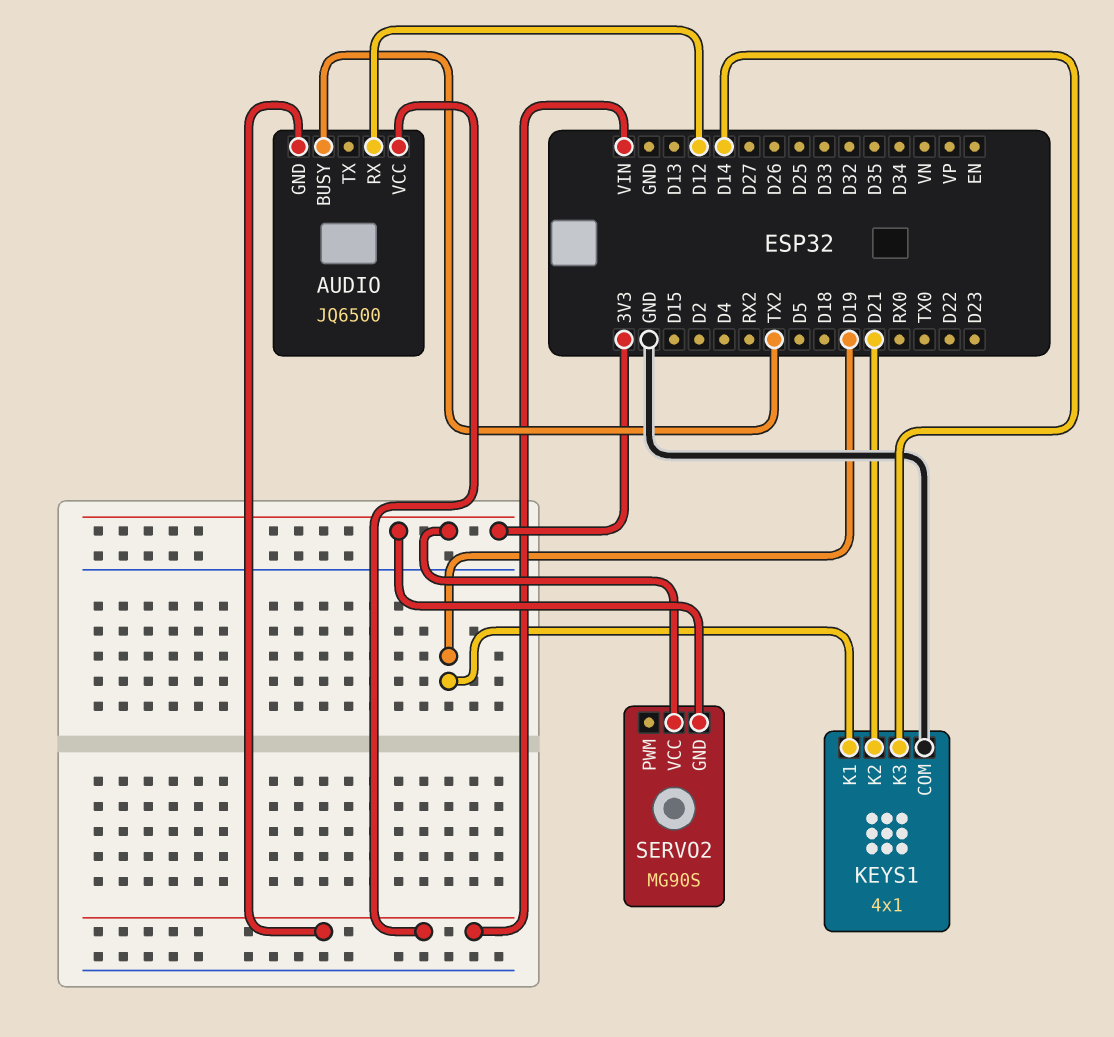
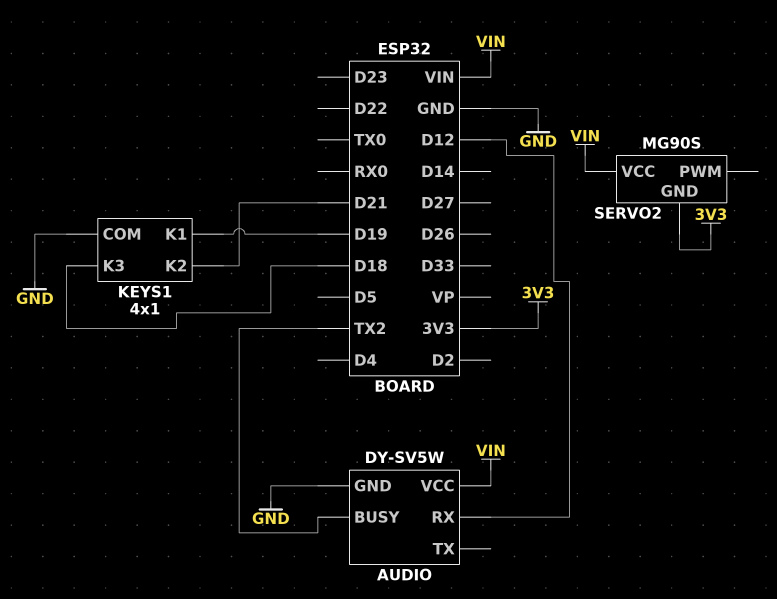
AUDIO: JQ6500 -> DY-SV5W
AUDIO pin GND: VIN -> GND
KEYS1 pin K3: D14 -> D18
SERVO2 pin VCC: 3V3 -> VIN

